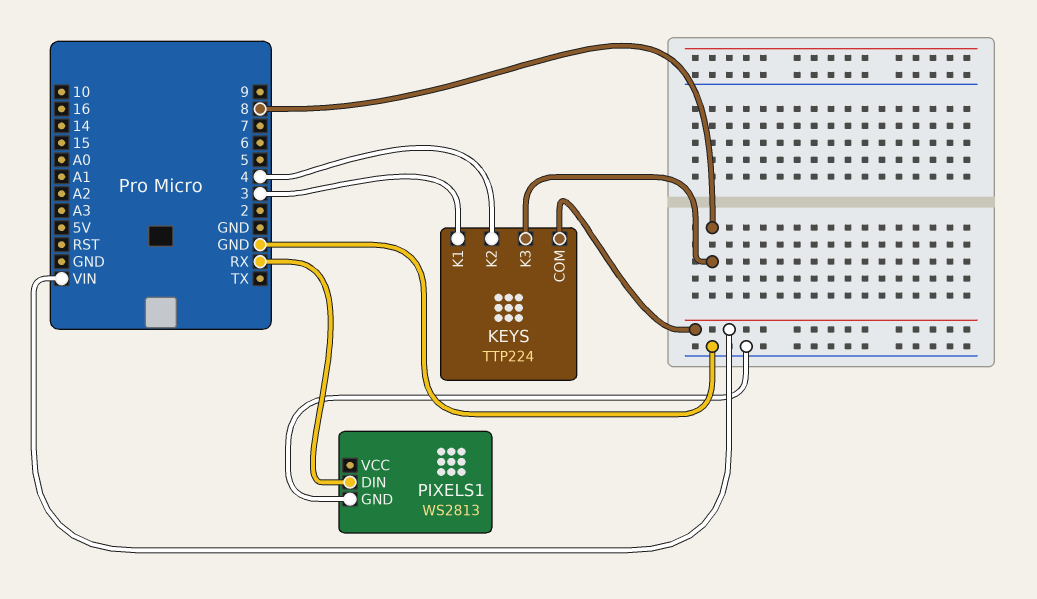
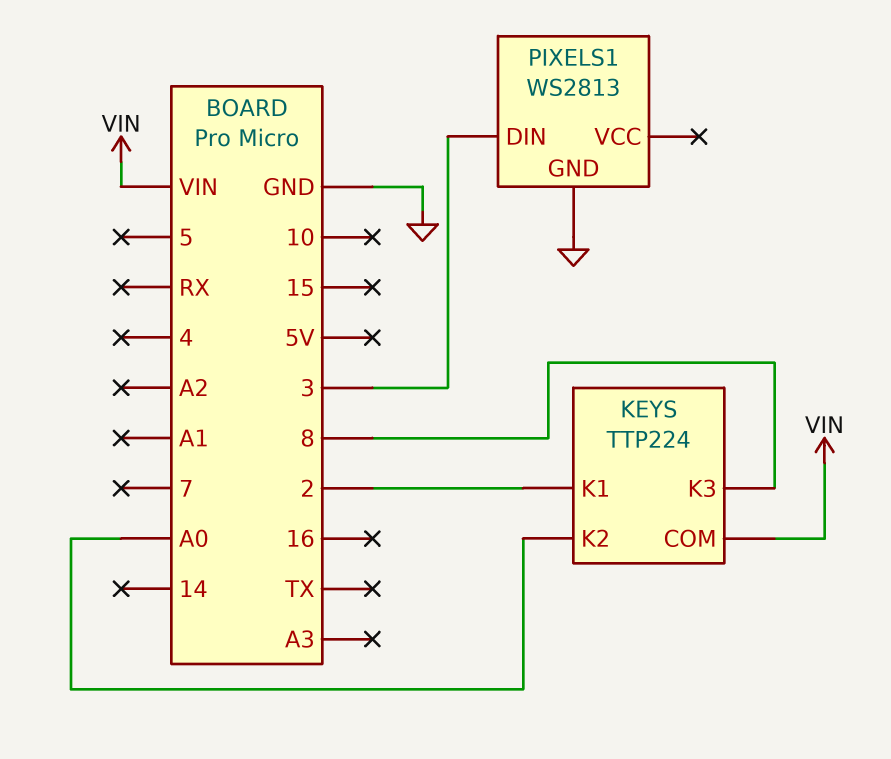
KEYS pin K1: 3 -> 2
KEYS pin K2: 4 -> A0
PIXELS1 pin DIN: RX -> 3

